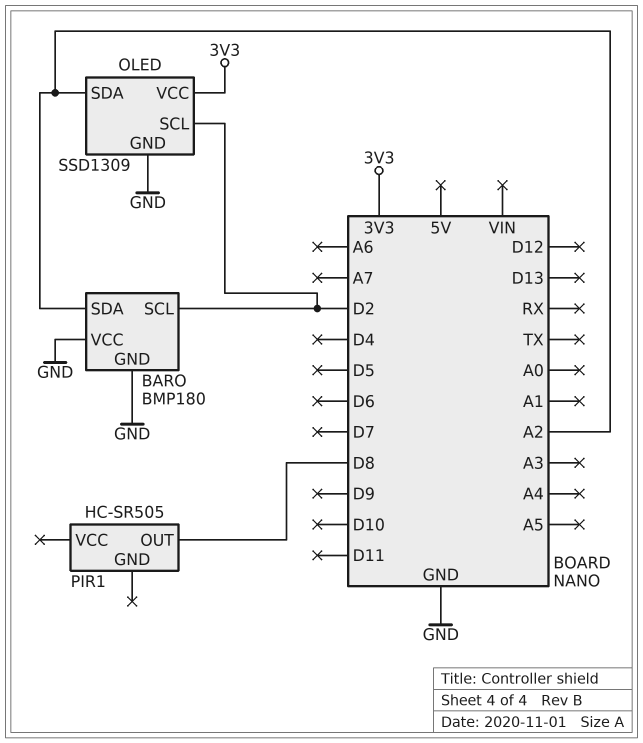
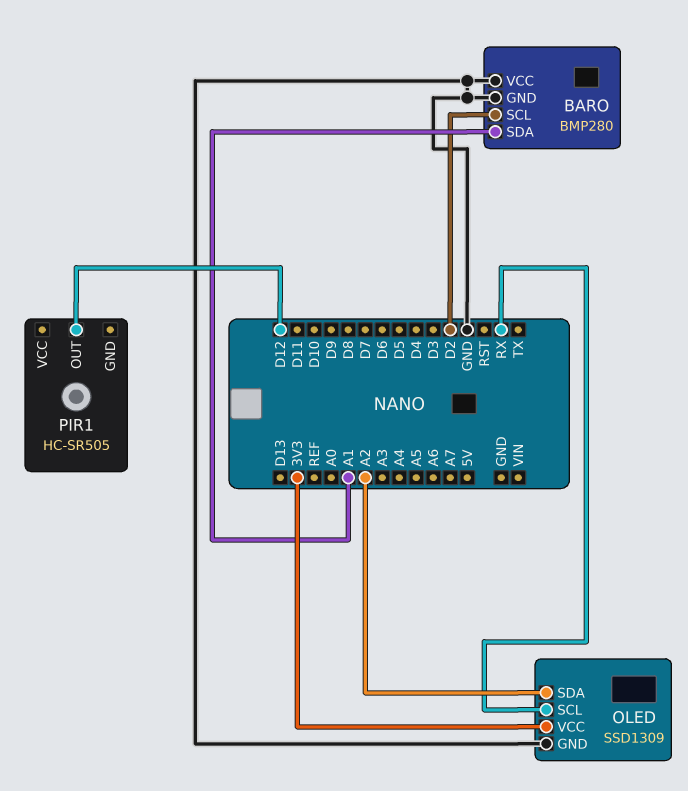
BARO: BMP180 -> BMP280
BARO pin SDA: A2 -> A1
OLED pin SCL: D2 -> RX
PIR1 pin OUT: D8 -> D12

